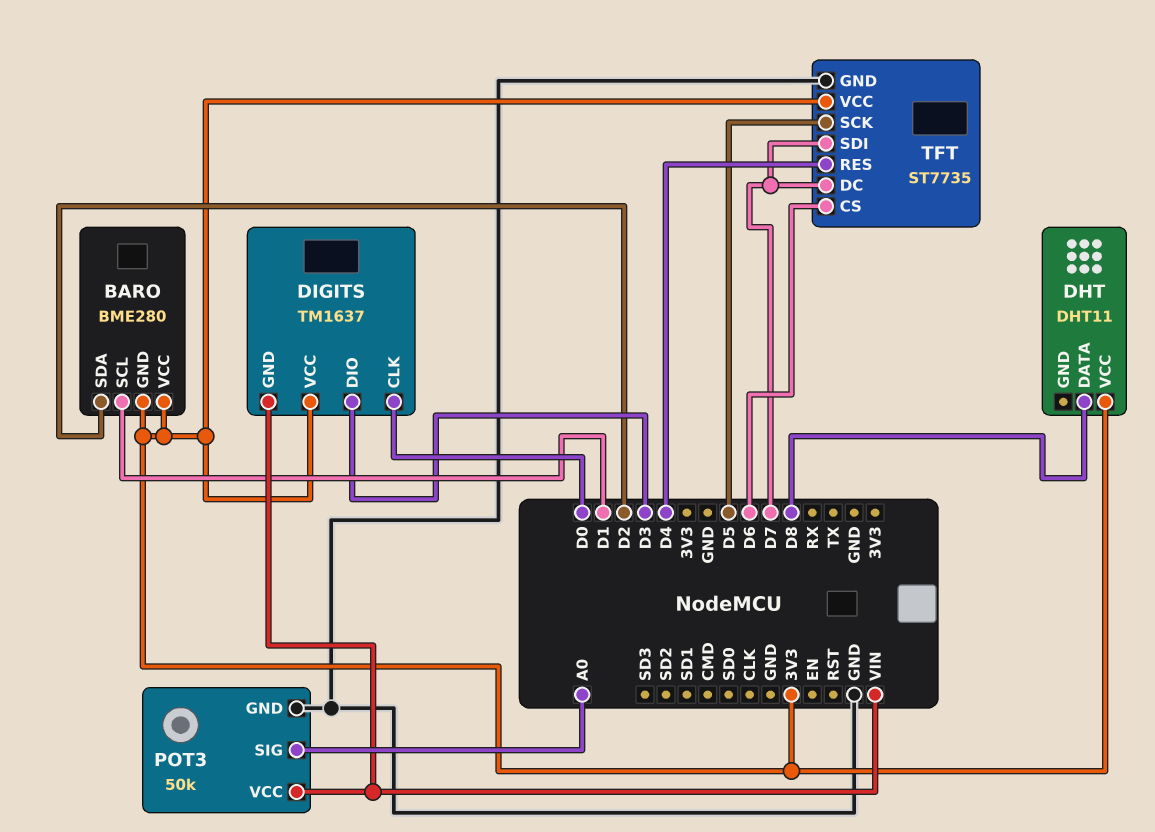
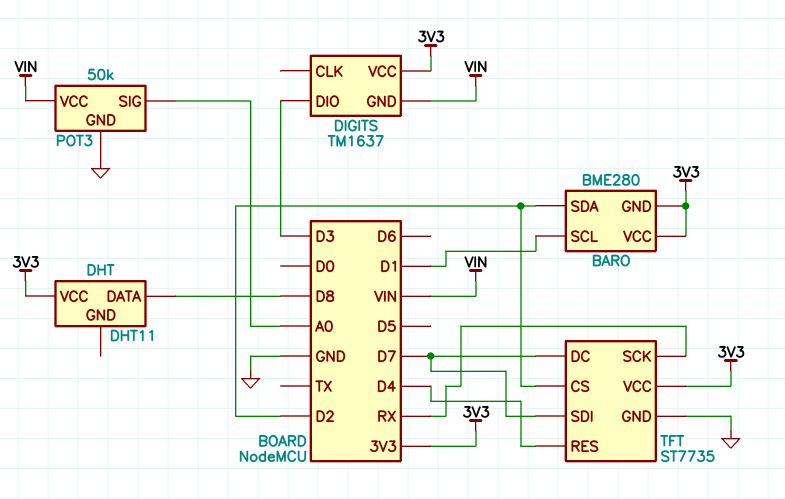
DIGITS pin CLK: D0 -> none
TFT pin CS: D6 -> D2
TFT pin SCK: D5 -> RX

